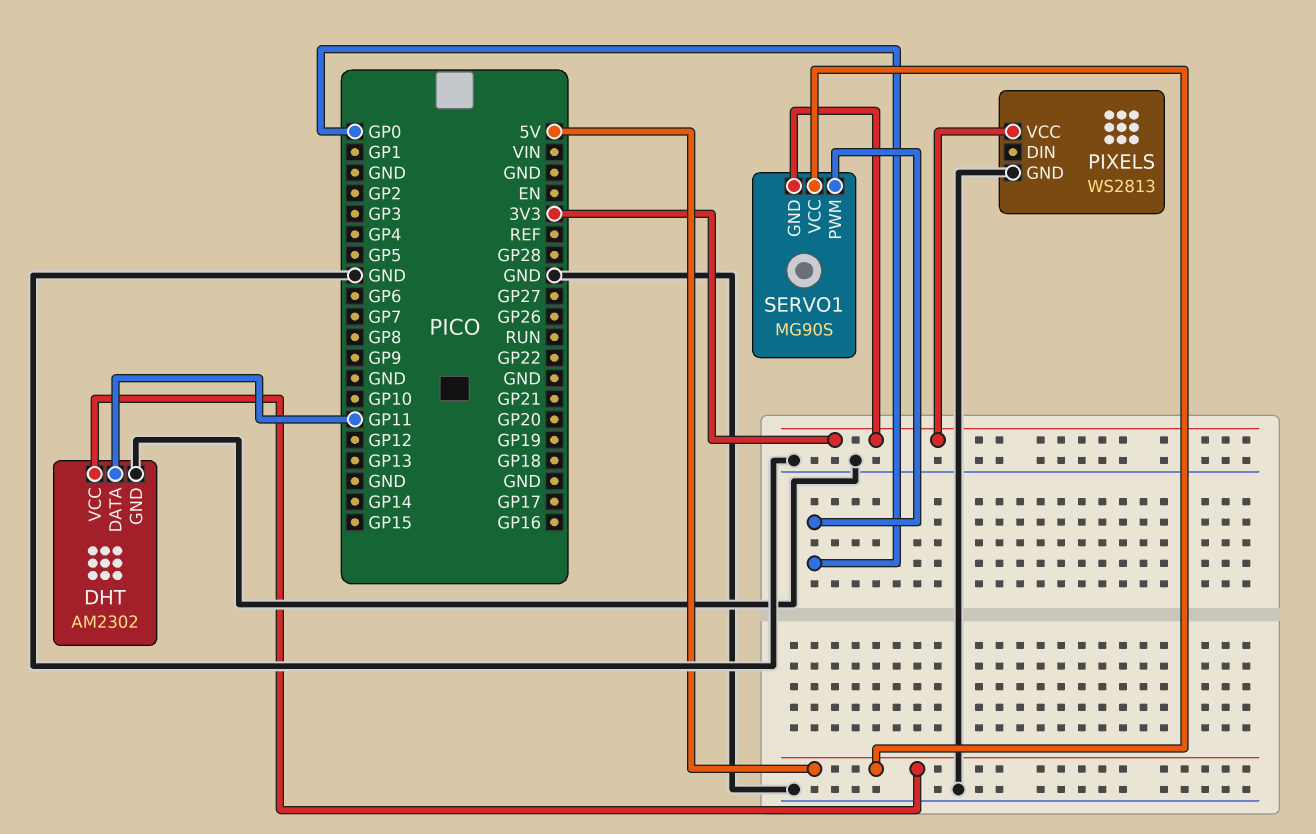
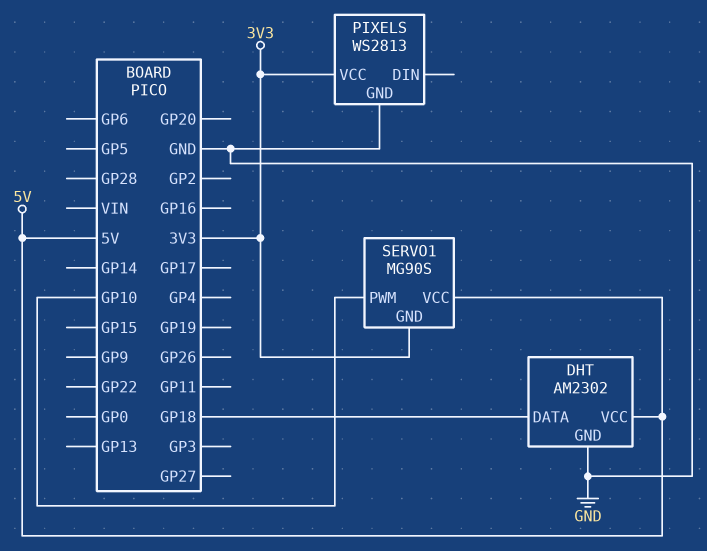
DHT pin DATA: GP11 -> GP18
SERVO1 pin PWM: GP0 -> GP10

